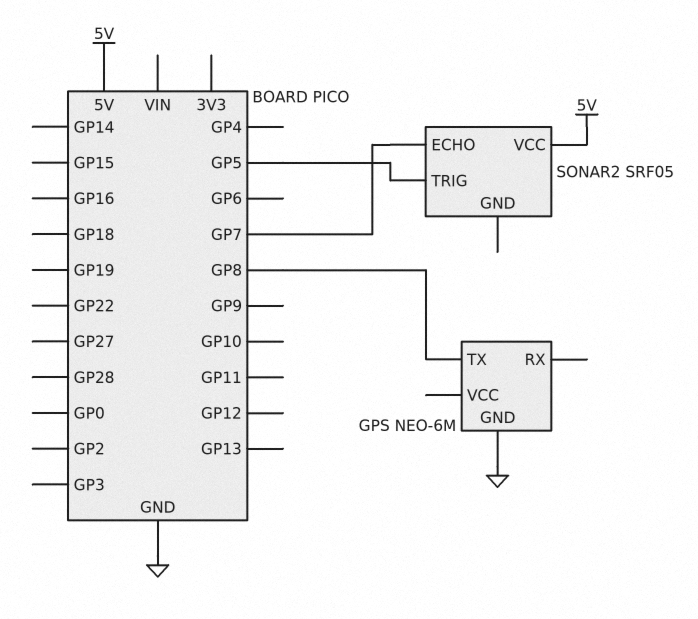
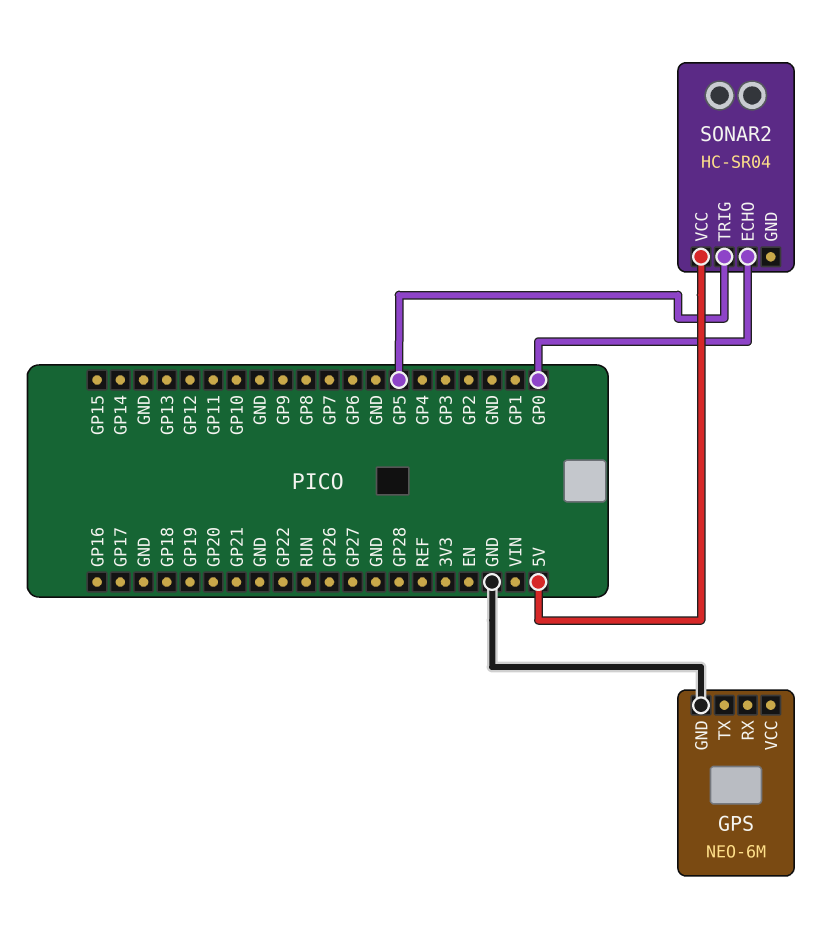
GPS pin TX: GP8 -> none
SONAR2: SRF05 -> HC-SR04
SONAR2 pin ECHO: GP7 -> GP0

